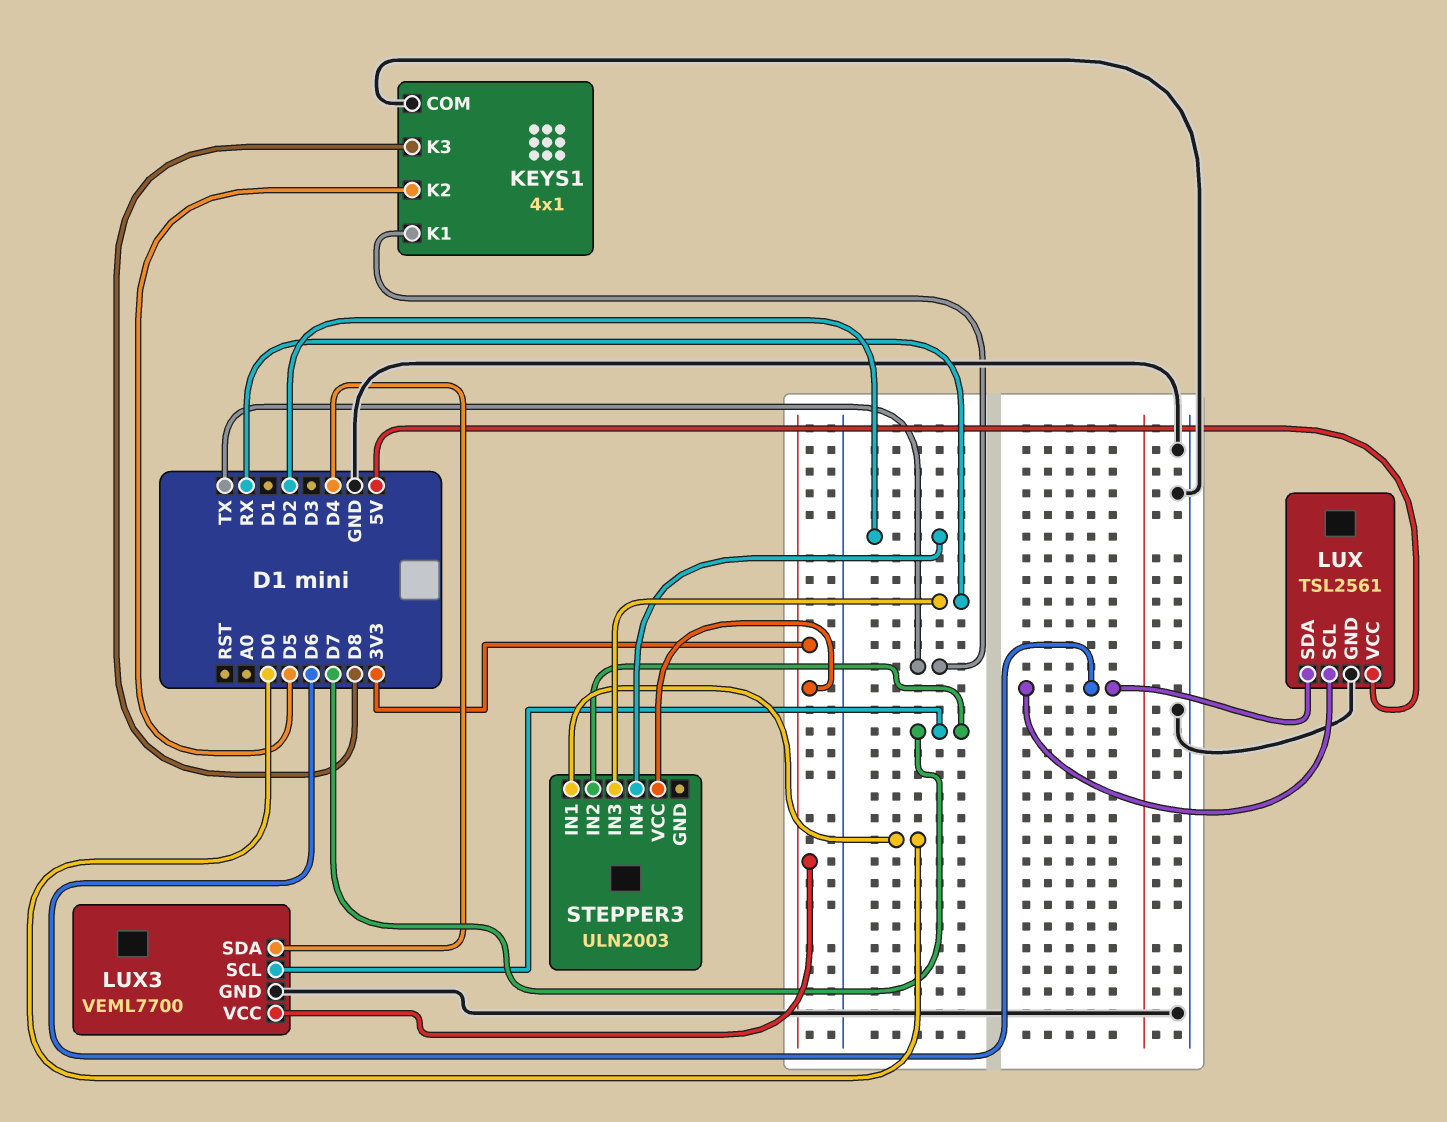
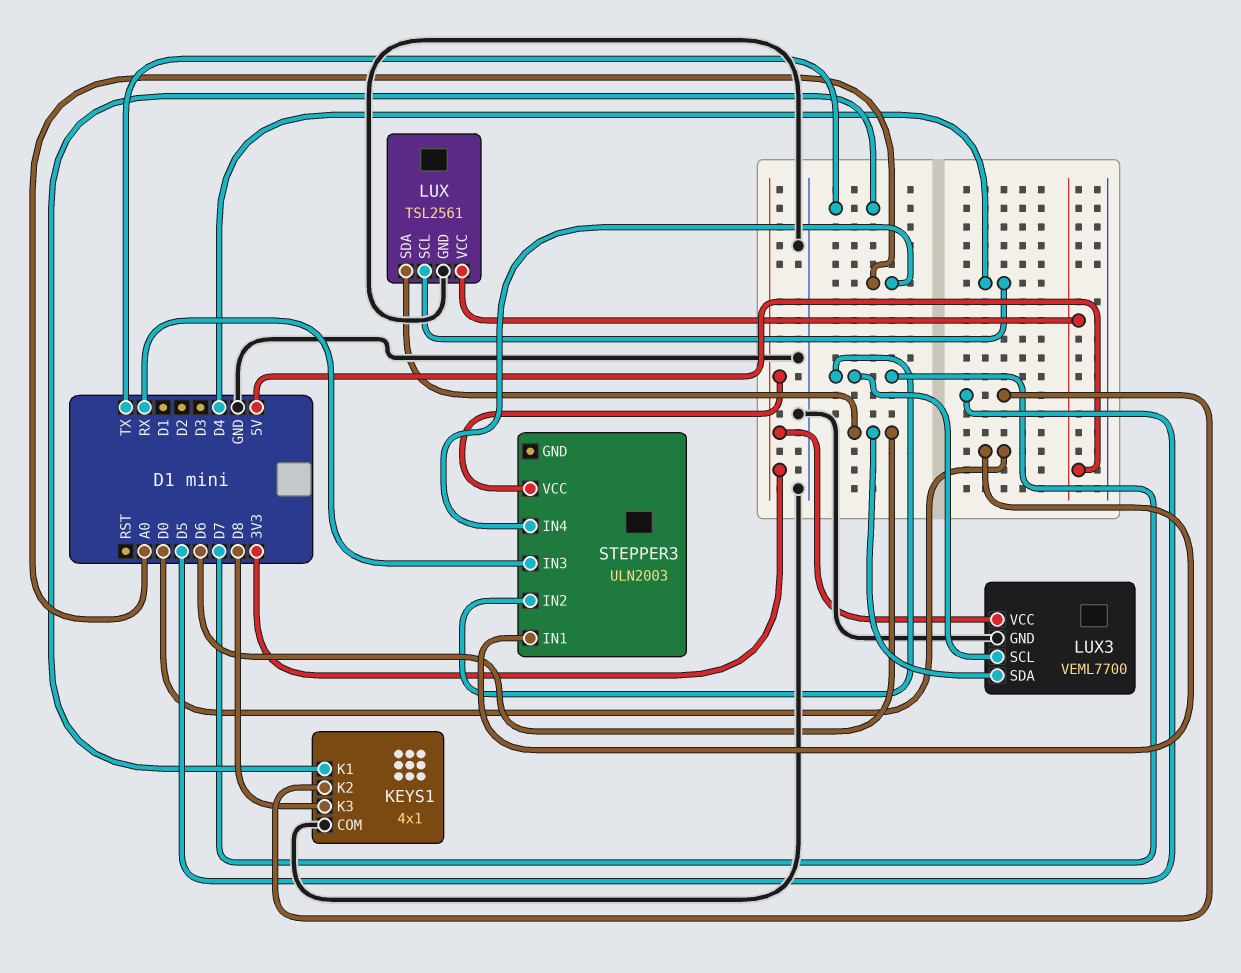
LUX pin SCL: D6 -> D4
LUX3 pin SDA: D4 -> D6
STEPPER3 pin IN4: D2 -> A0

